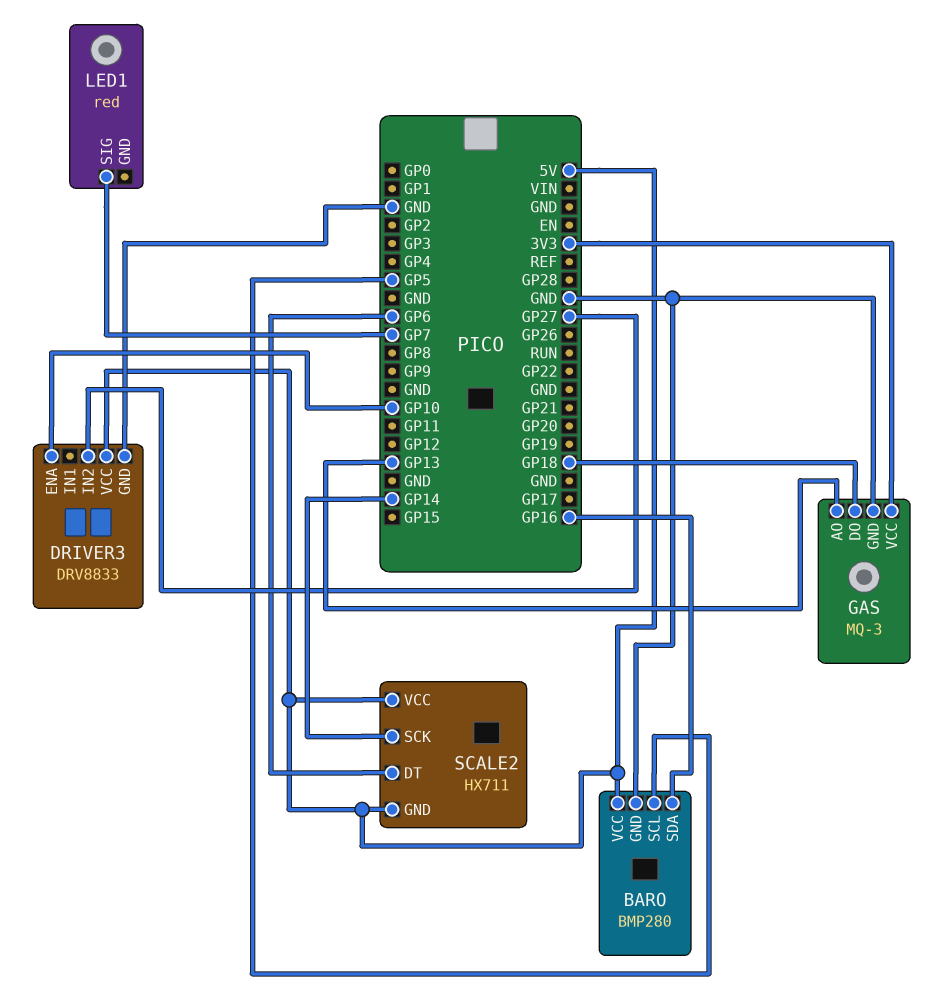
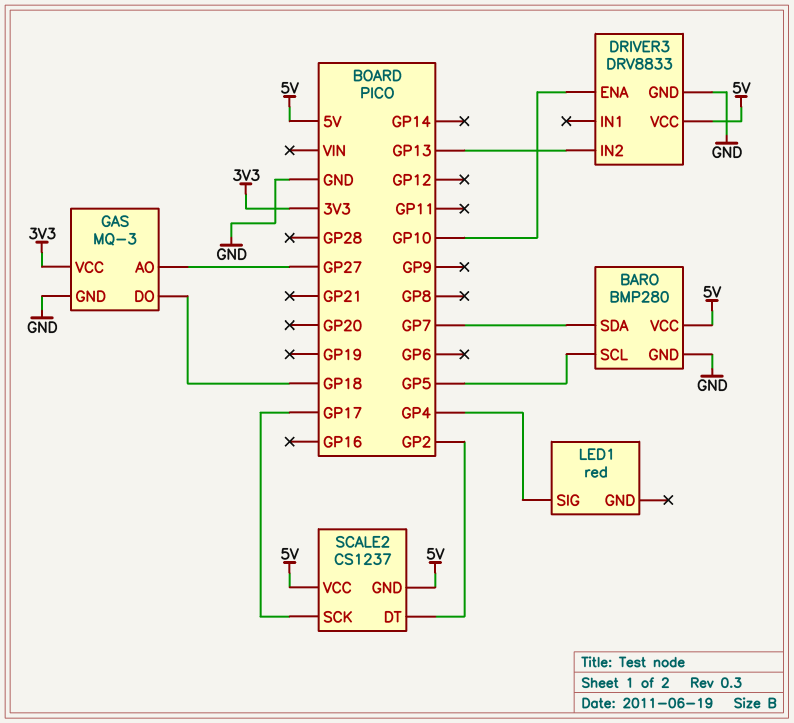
BARO pin SDA: GP16 -> GP7
DRIVER3 pin IN2: GP27 -> GP13
GAS pin AO: GP13 -> GP27
LED1 pin SIG: GP7 -> GP4
SCALE2: HX711 -> CS1237
SCALE2 pin DT: GP6 -> GP2
SCALE2 pin SCK: GP14 -> GP17

